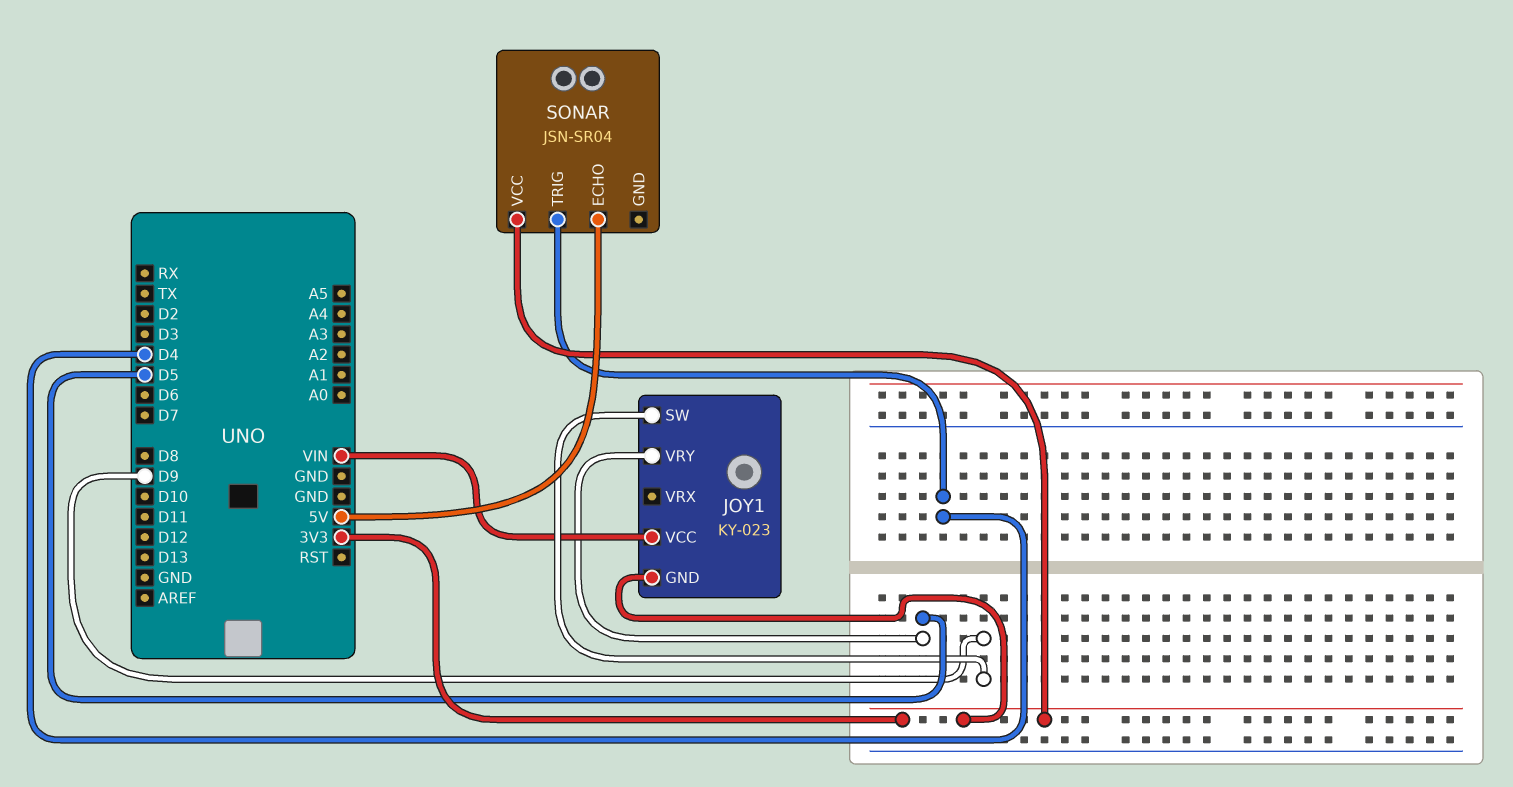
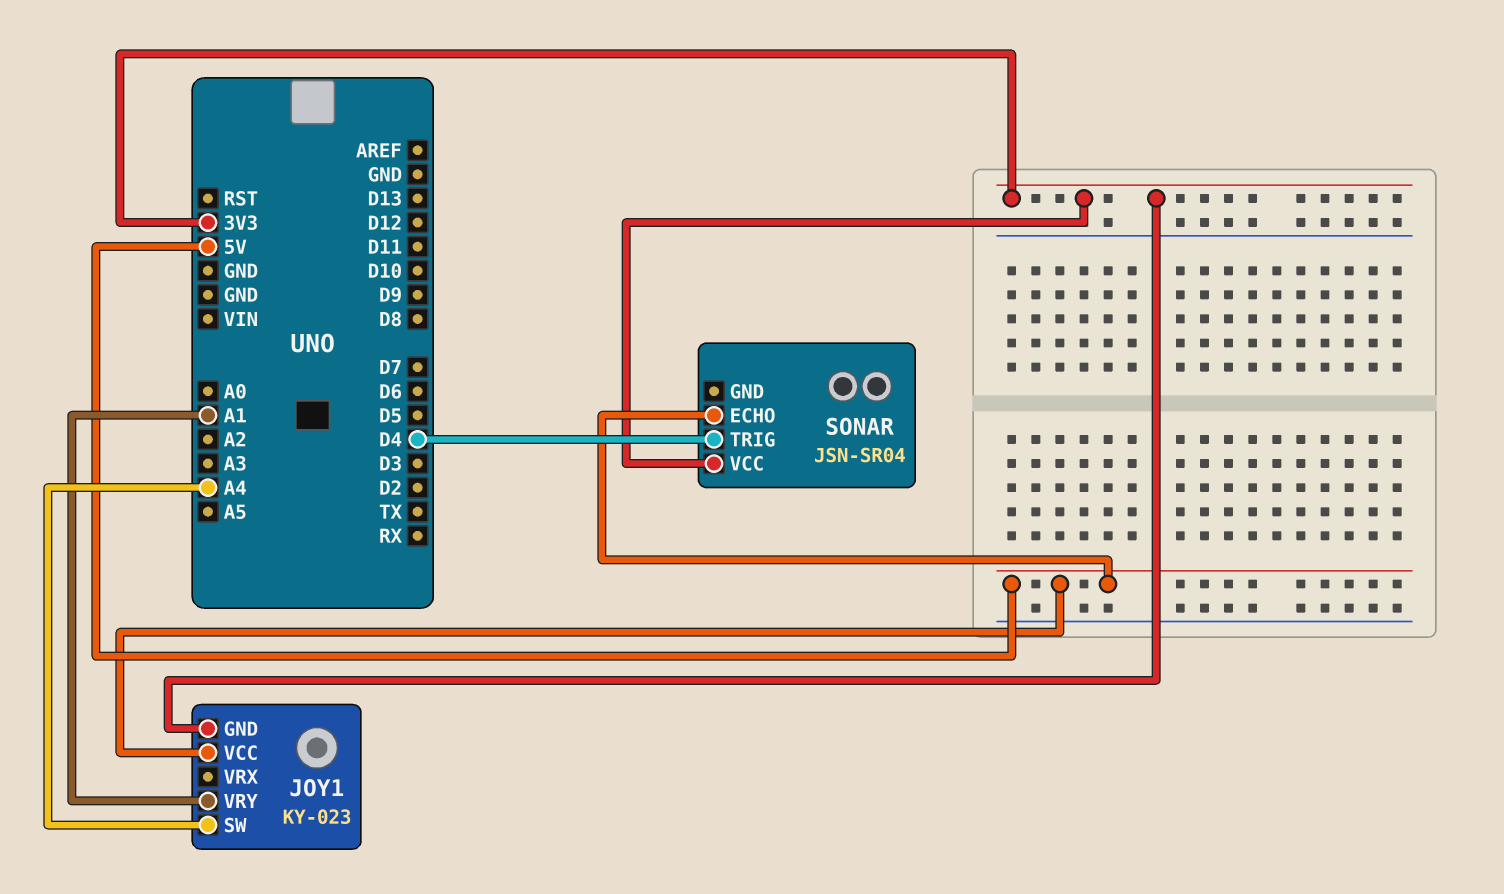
JOY1 pin SW: D9 -> A4
JOY1 pin VCC: VIN -> 5V
JOY1 pin VRY: D5 -> A1

